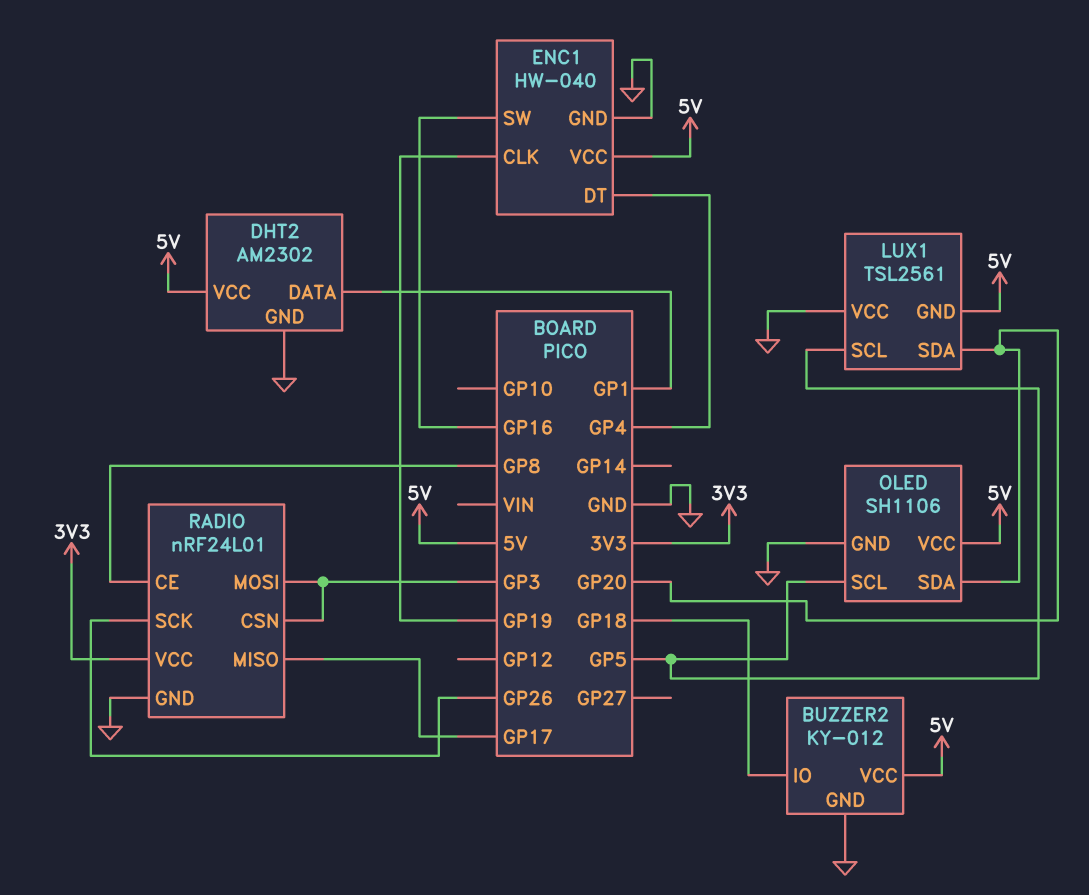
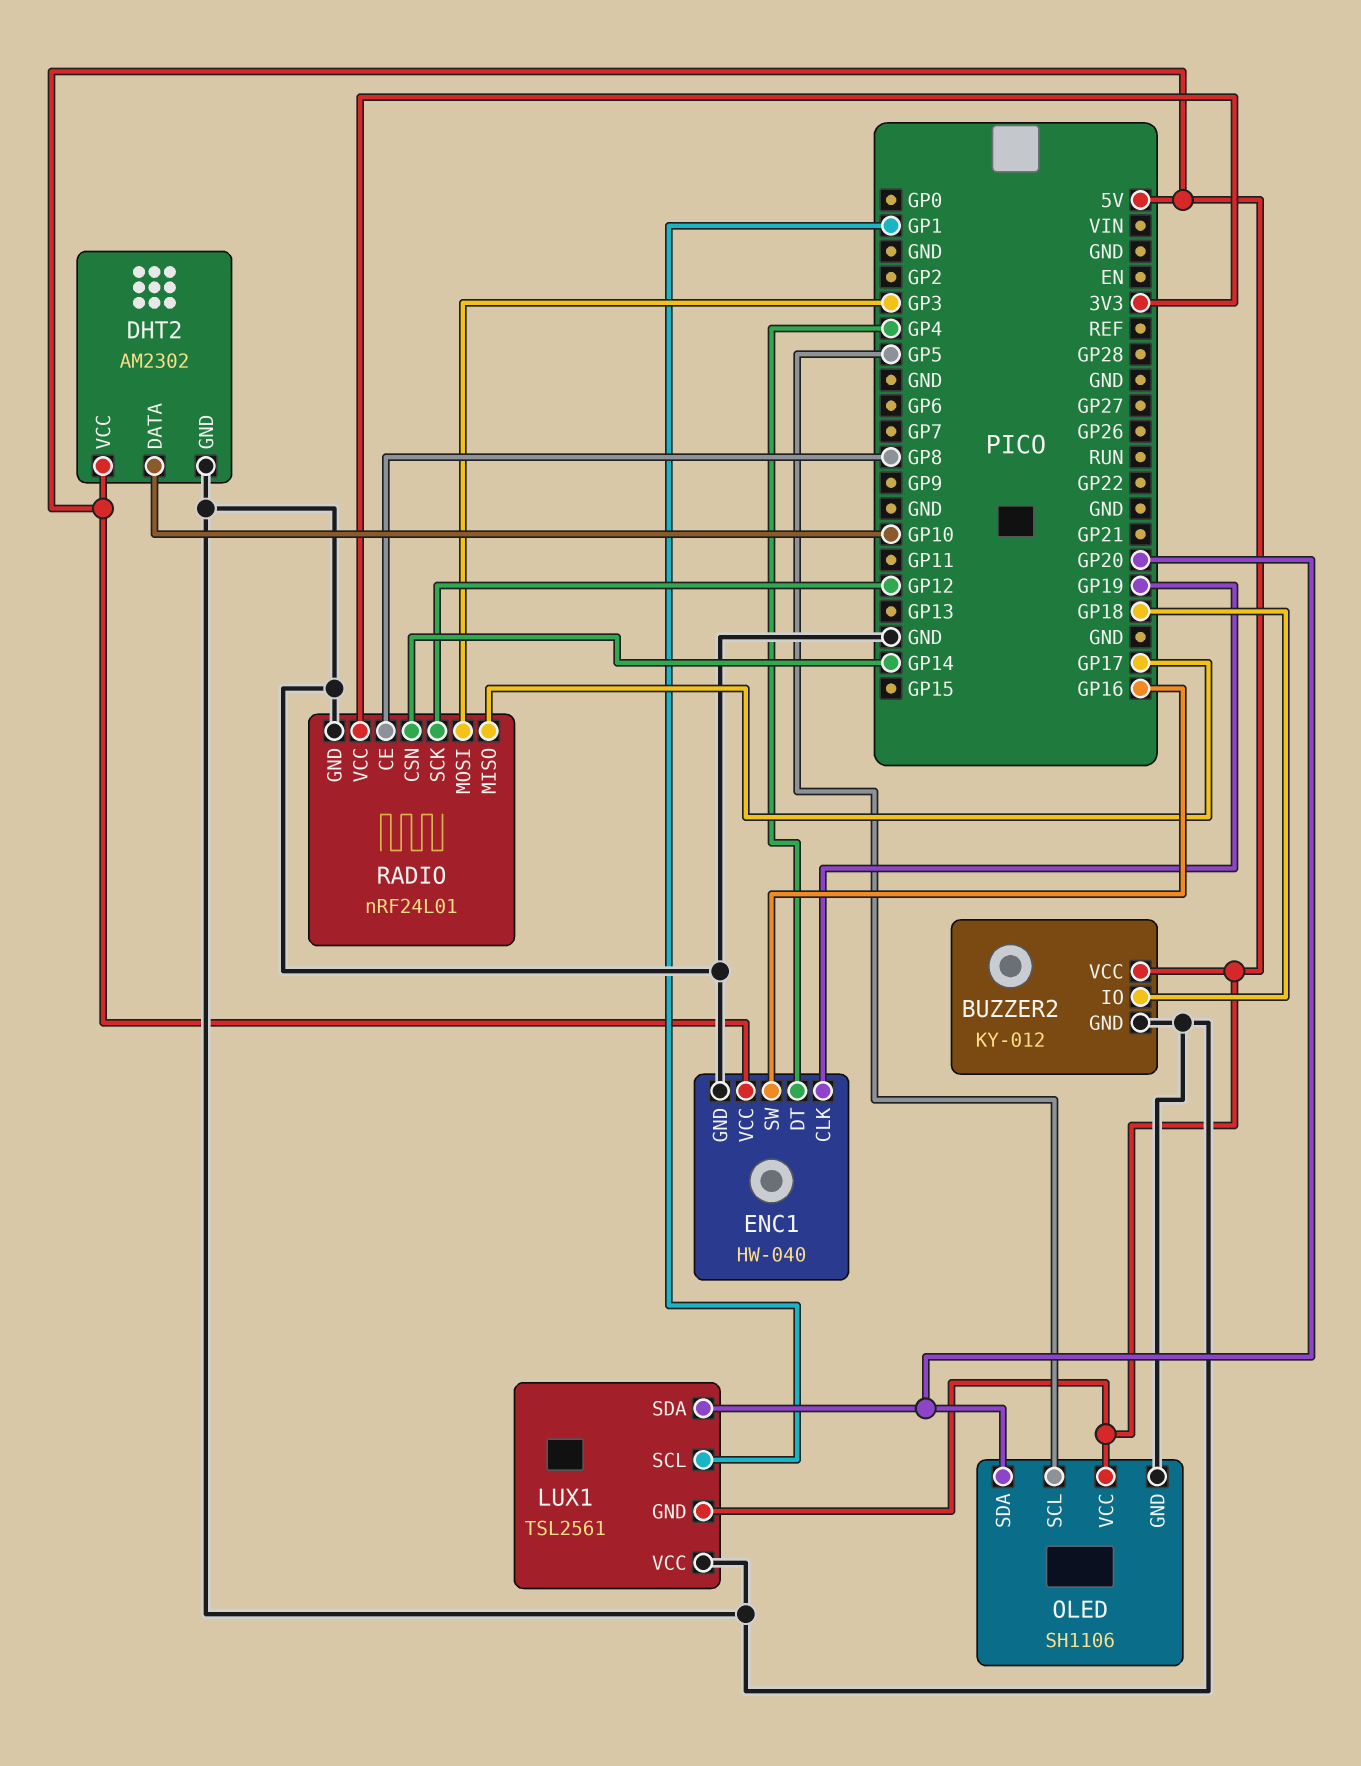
DHT2 pin DATA: GP1 -> GP10
LUX1 pin SCL: GP5 -> GP1
RADIO pin CSN: GP3 -> GP14
RADIO pin SCK: GP26 -> GP12

